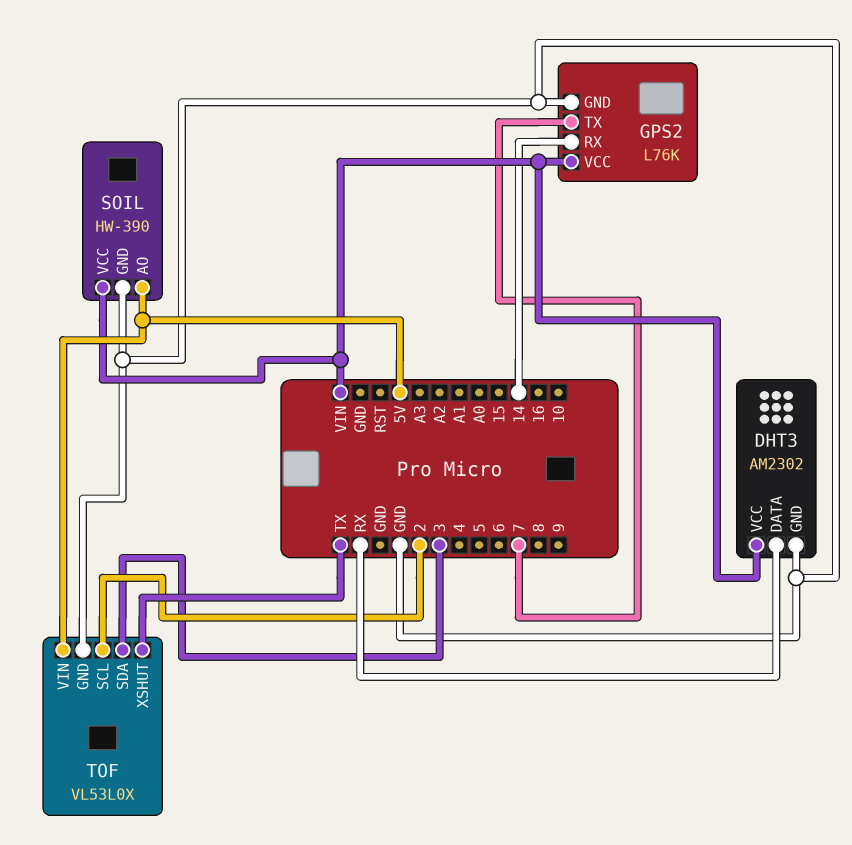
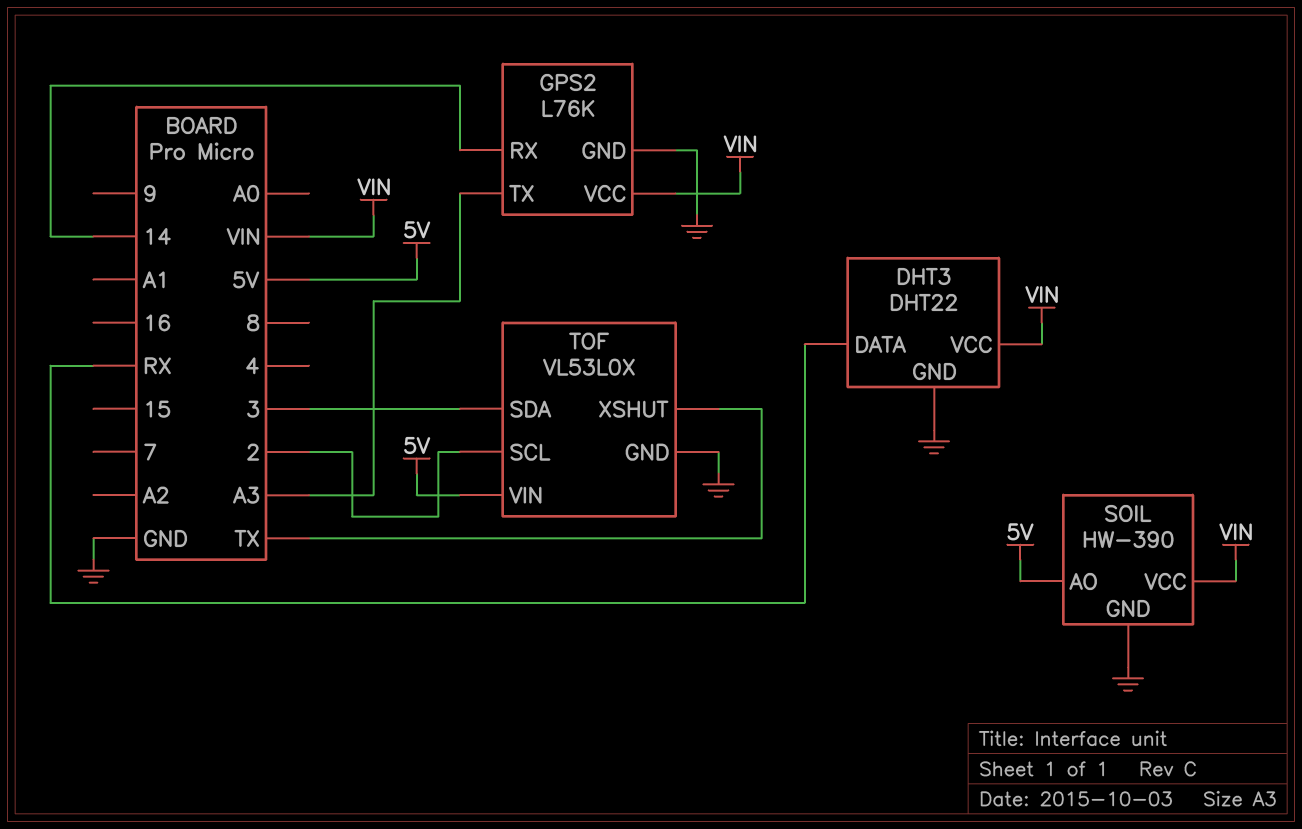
DHT3: AM2302 -> DHT22
GPS2 pin TX: 7 -> A3

